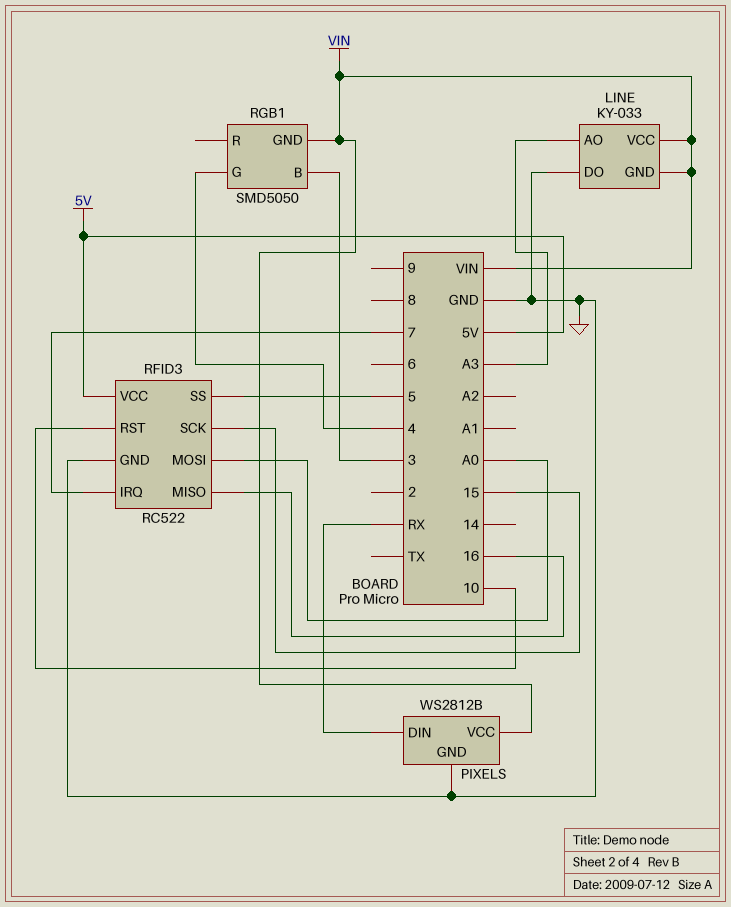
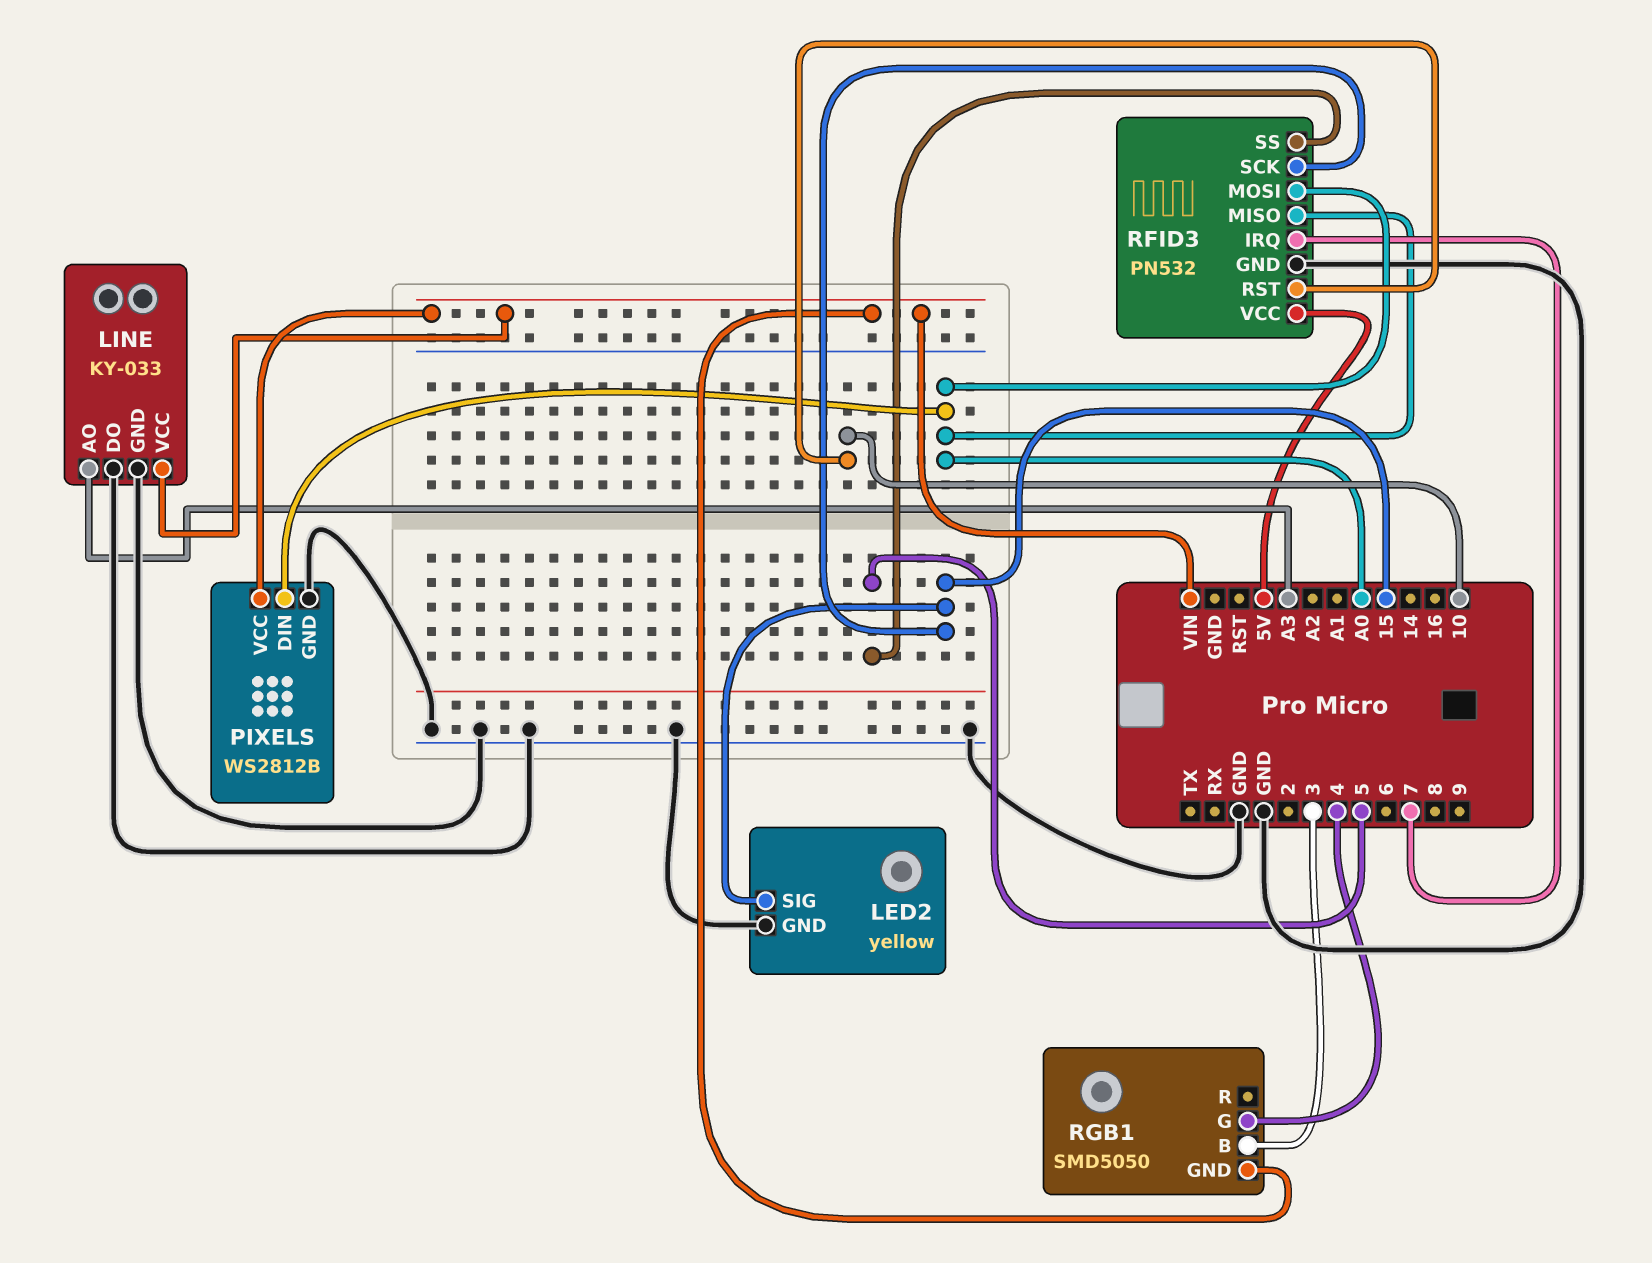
LED2: none -> yellow
LED2 pin GND: none -> GND
LED2 pin SIG: none -> 15
LINE pin GND: VIN -> GND
PIXELS pin DIN: RX -> A0
RFID3: RC522 -> PN532
RFID3 pin MISO: 16 -> A0

